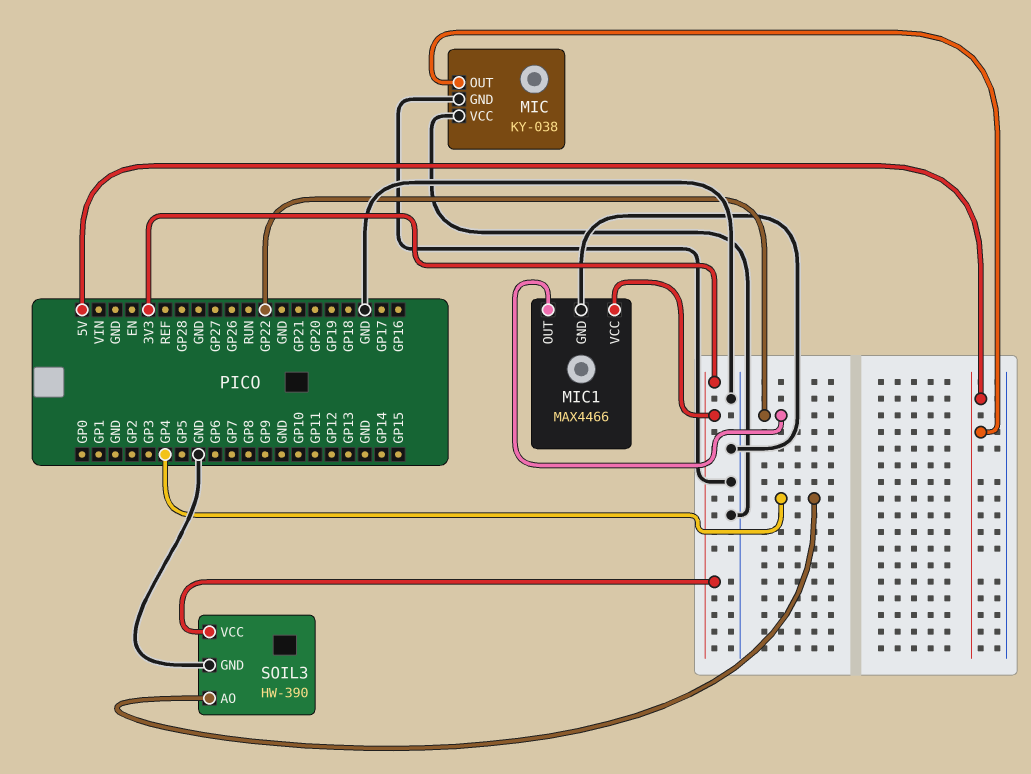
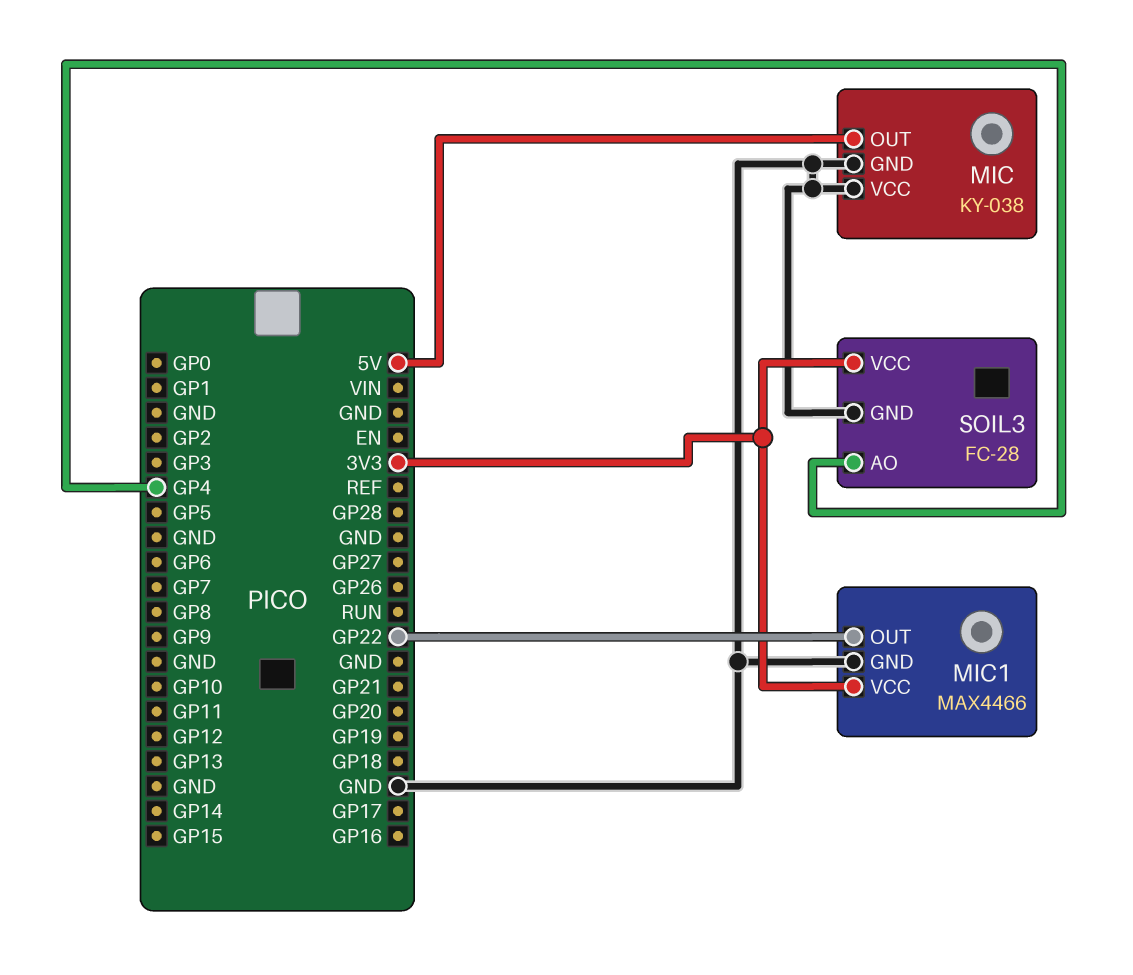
SOIL3: HW-390 -> FC-28

